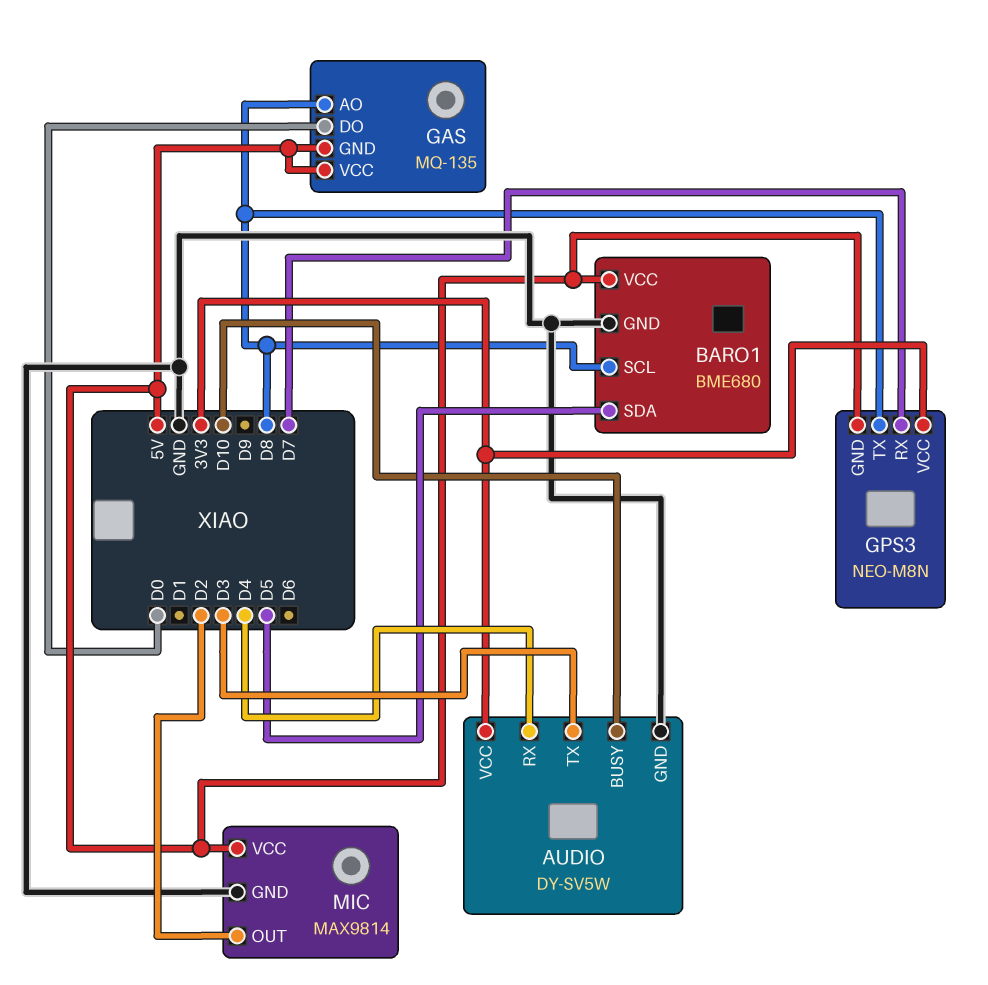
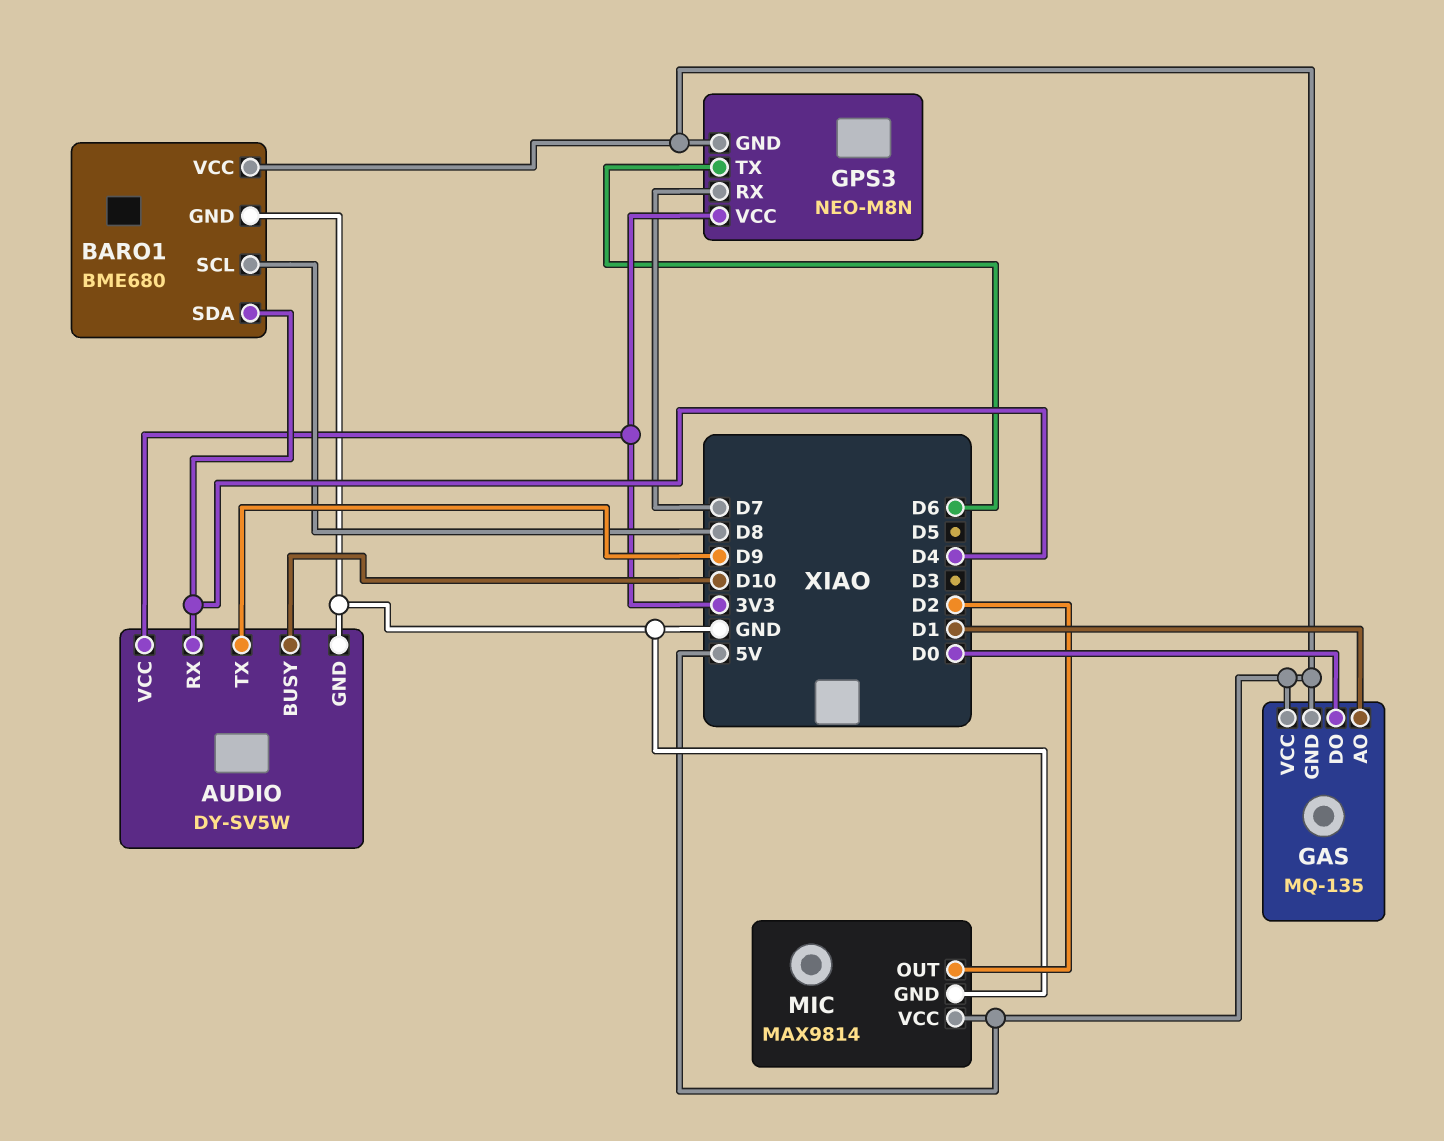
AUDIO pin TX: D3 -> D9
BARO1 pin SDA: D5 -> D4
GAS pin AO: D8 -> D1
GPS3 pin TX: D8 -> D6

